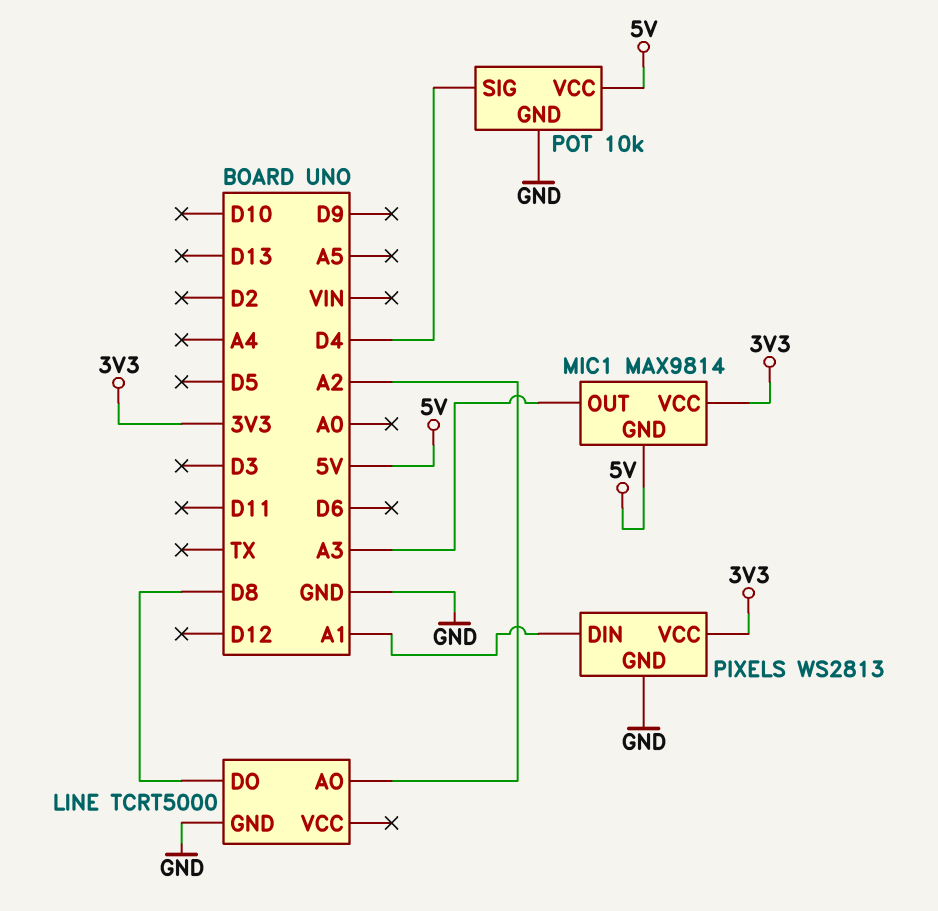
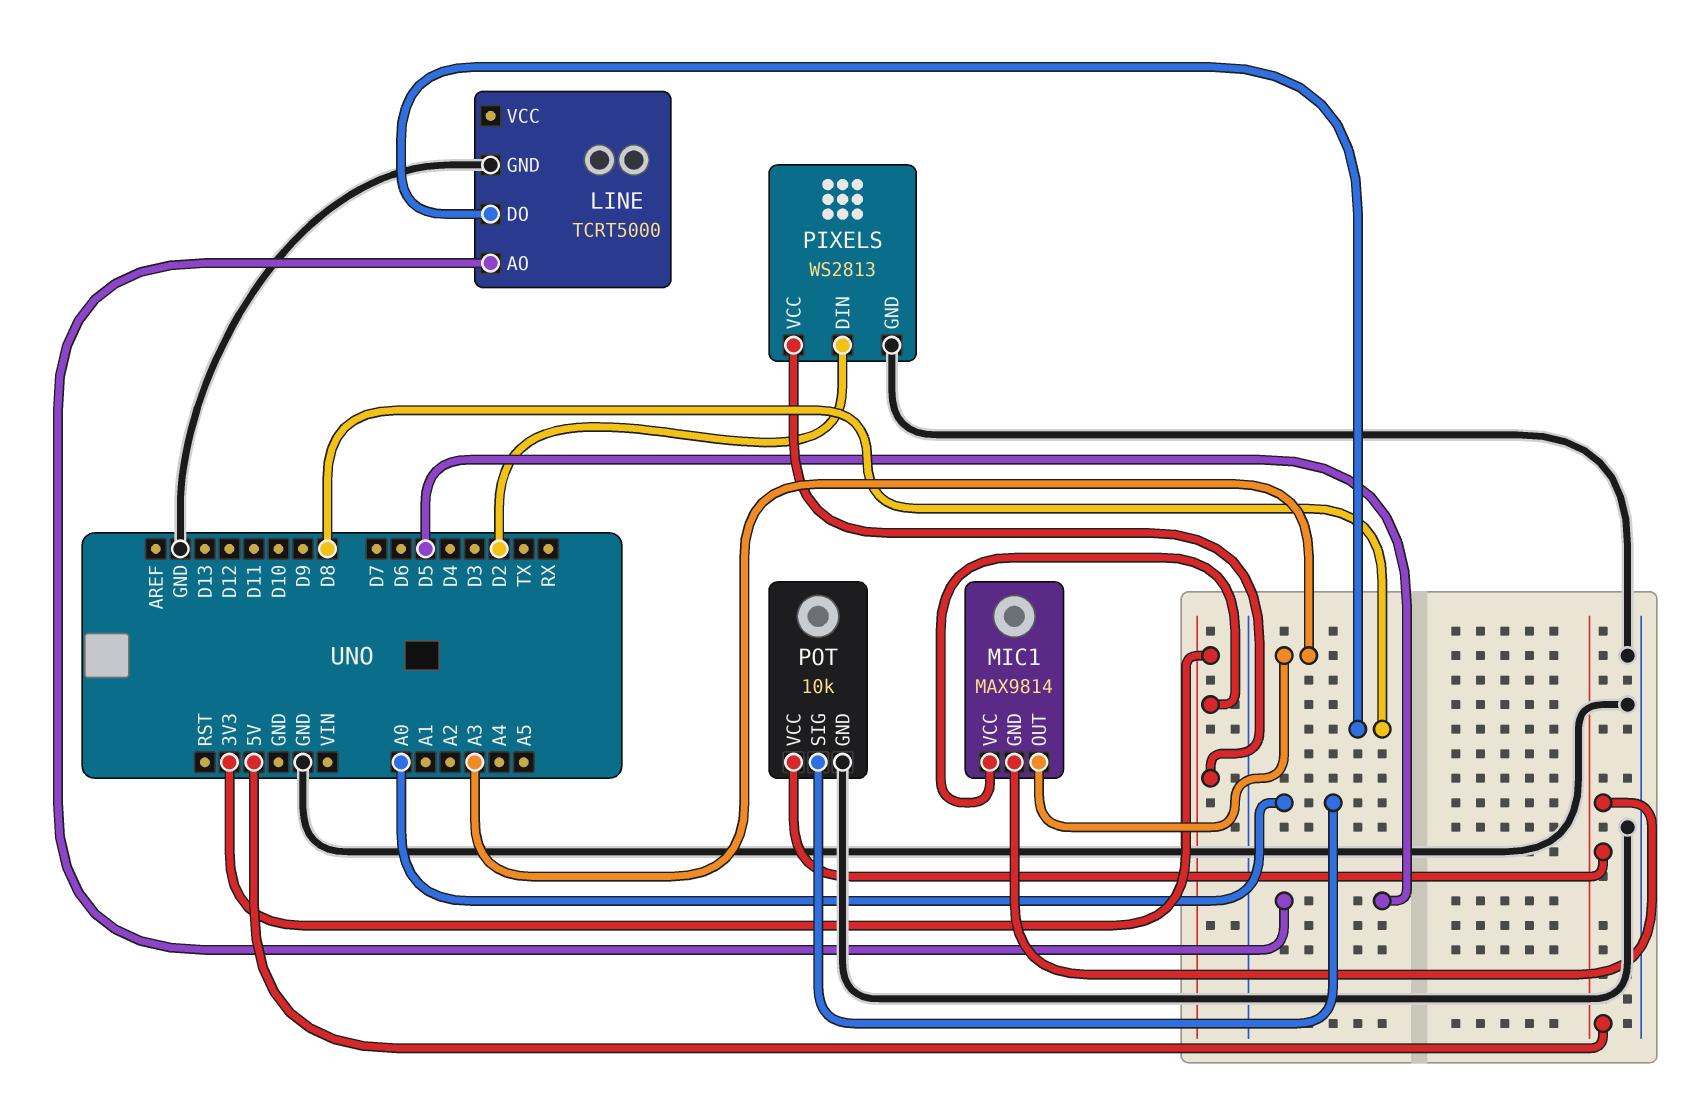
LINE pin AO: A2 -> D5
PIXELS pin DIN: A1 -> D2
POT pin SIG: D4 -> A0

